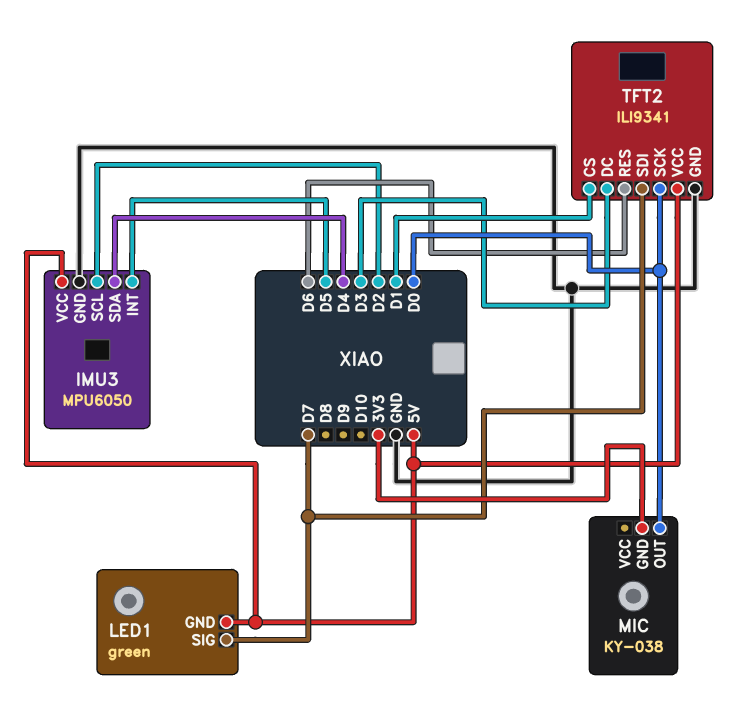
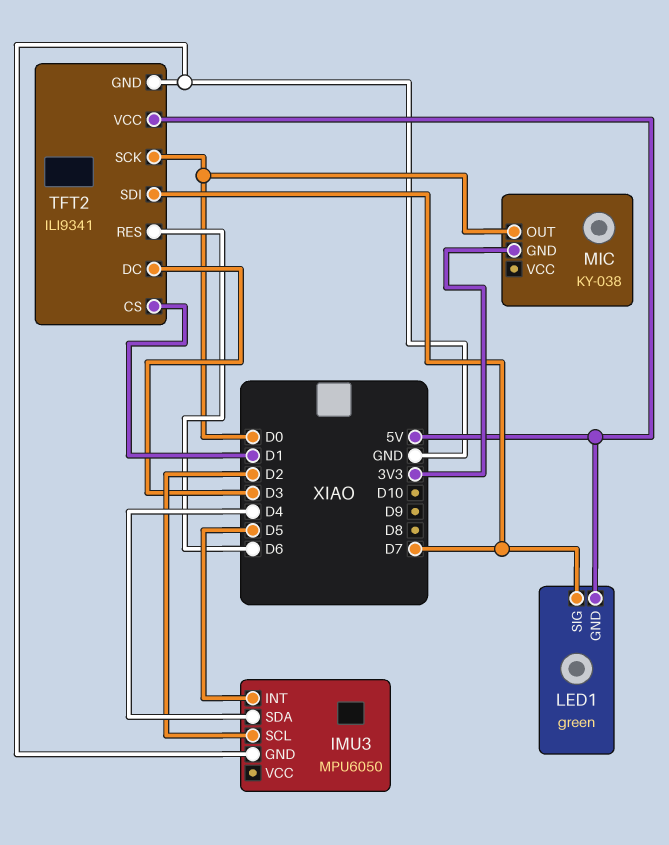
IMU3 pin VCC: 5V -> none

